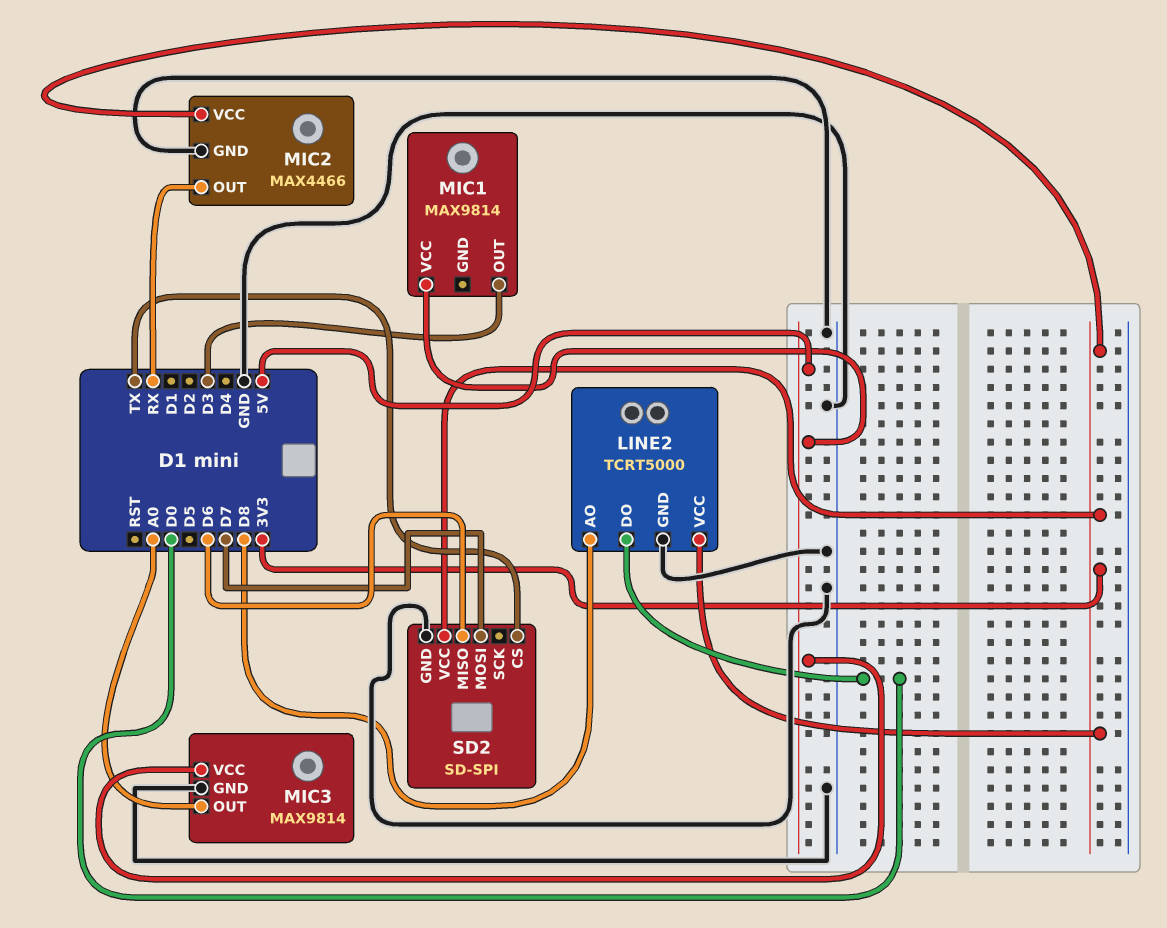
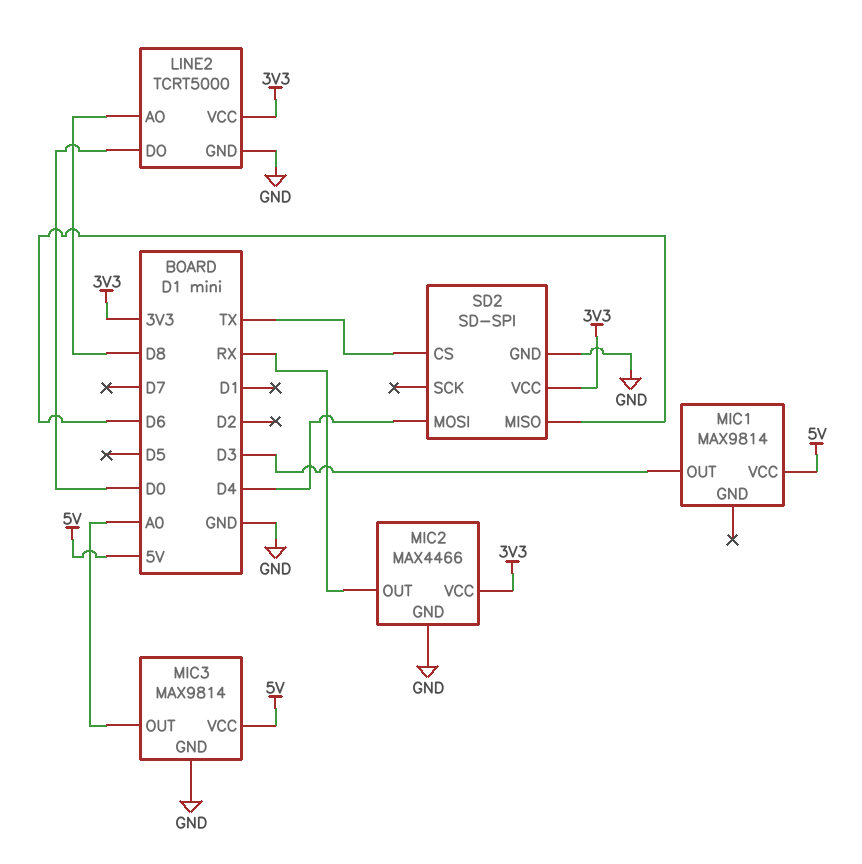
SD2 pin MOSI: D7 -> D4

